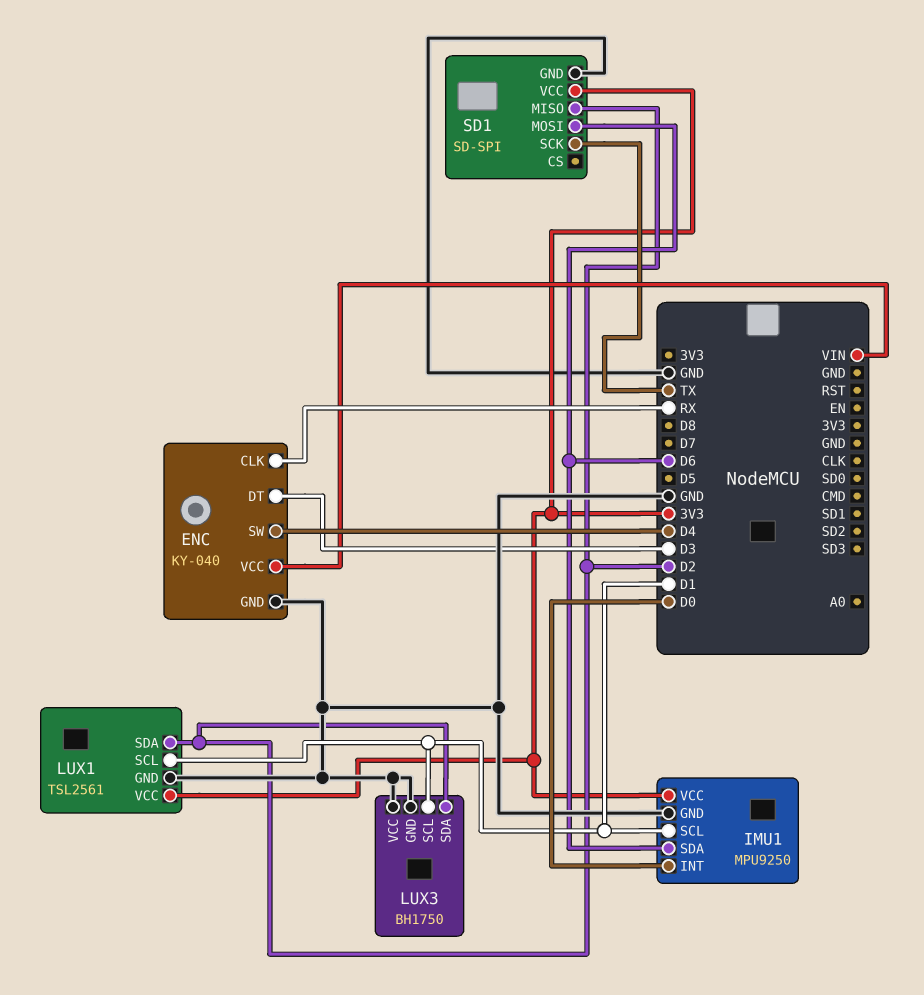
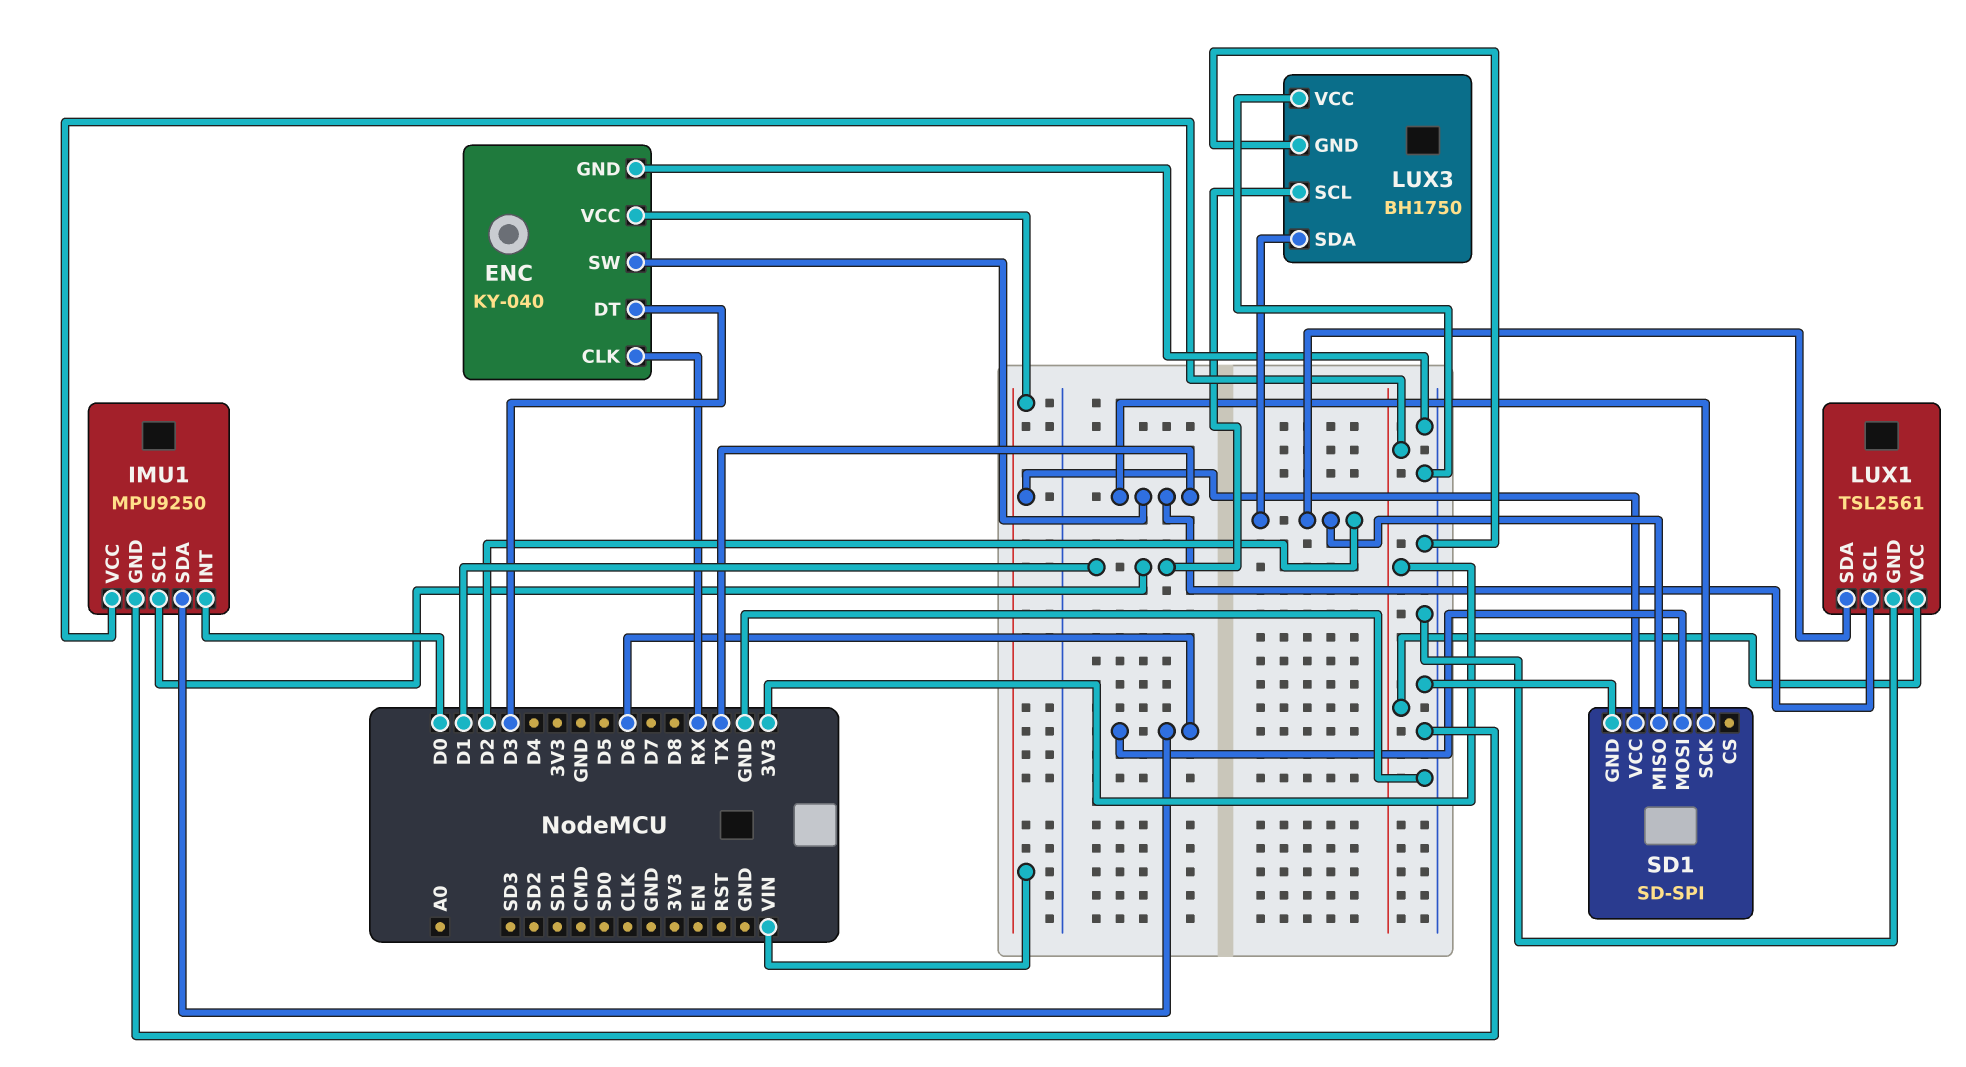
ENC pin SW: D4 -> TX
LUX1 pin SCL: D1 -> TX
SD1 pin VCC: 3V3 -> VIN

